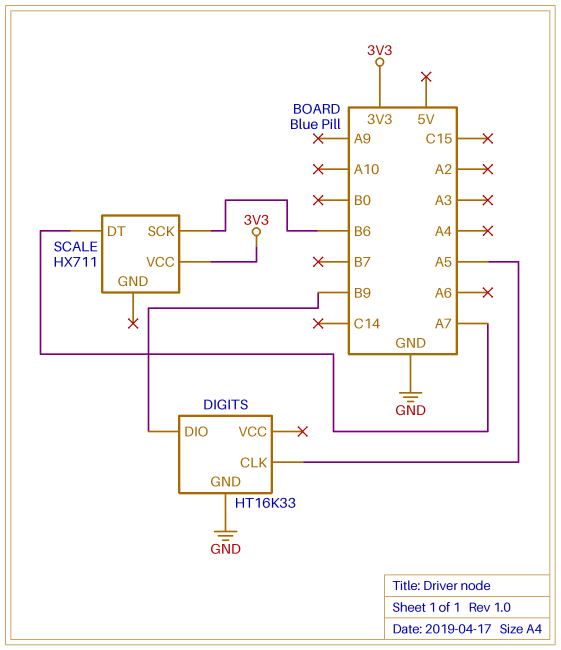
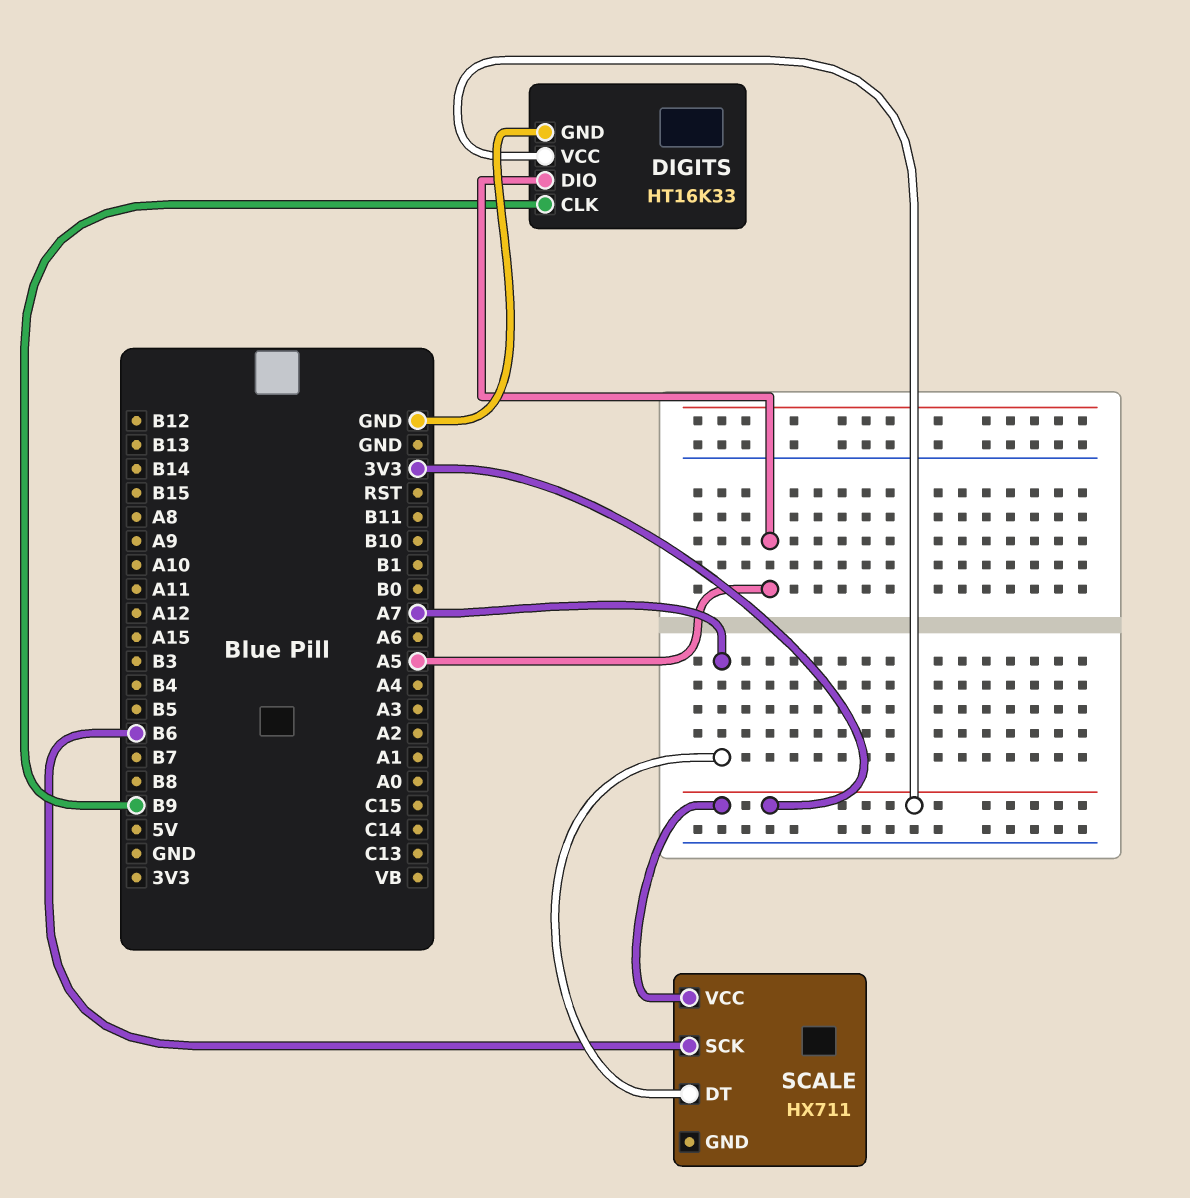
DIGITS pin CLK: A5 -> B9
DIGITS pin DIO: B9 -> A5
DIGITS pin VCC: none -> 3V3

